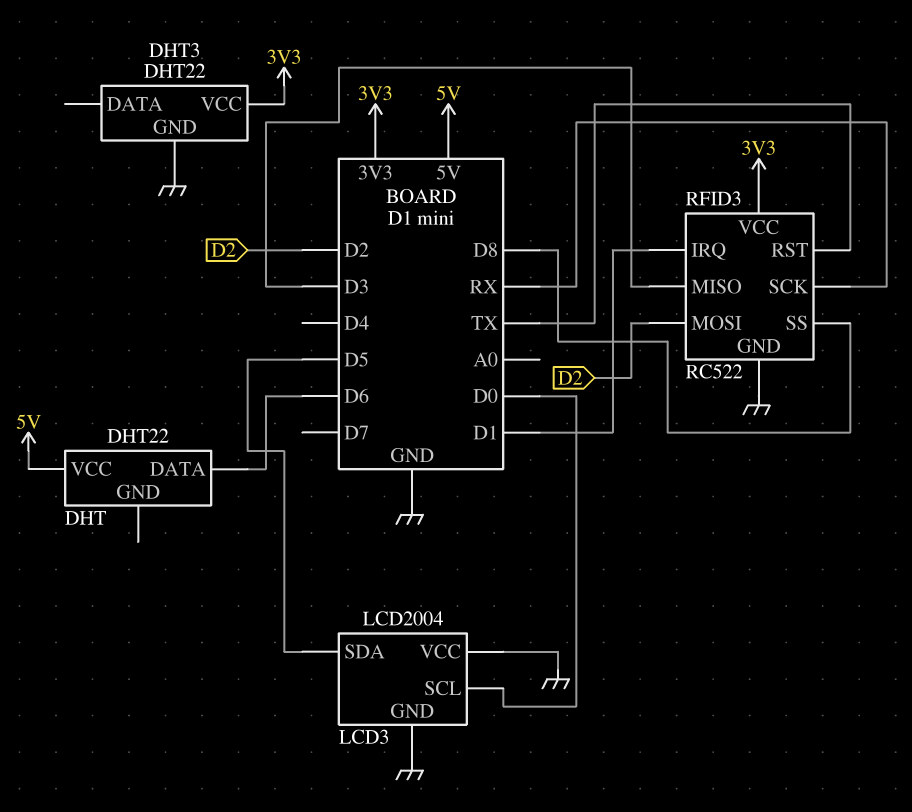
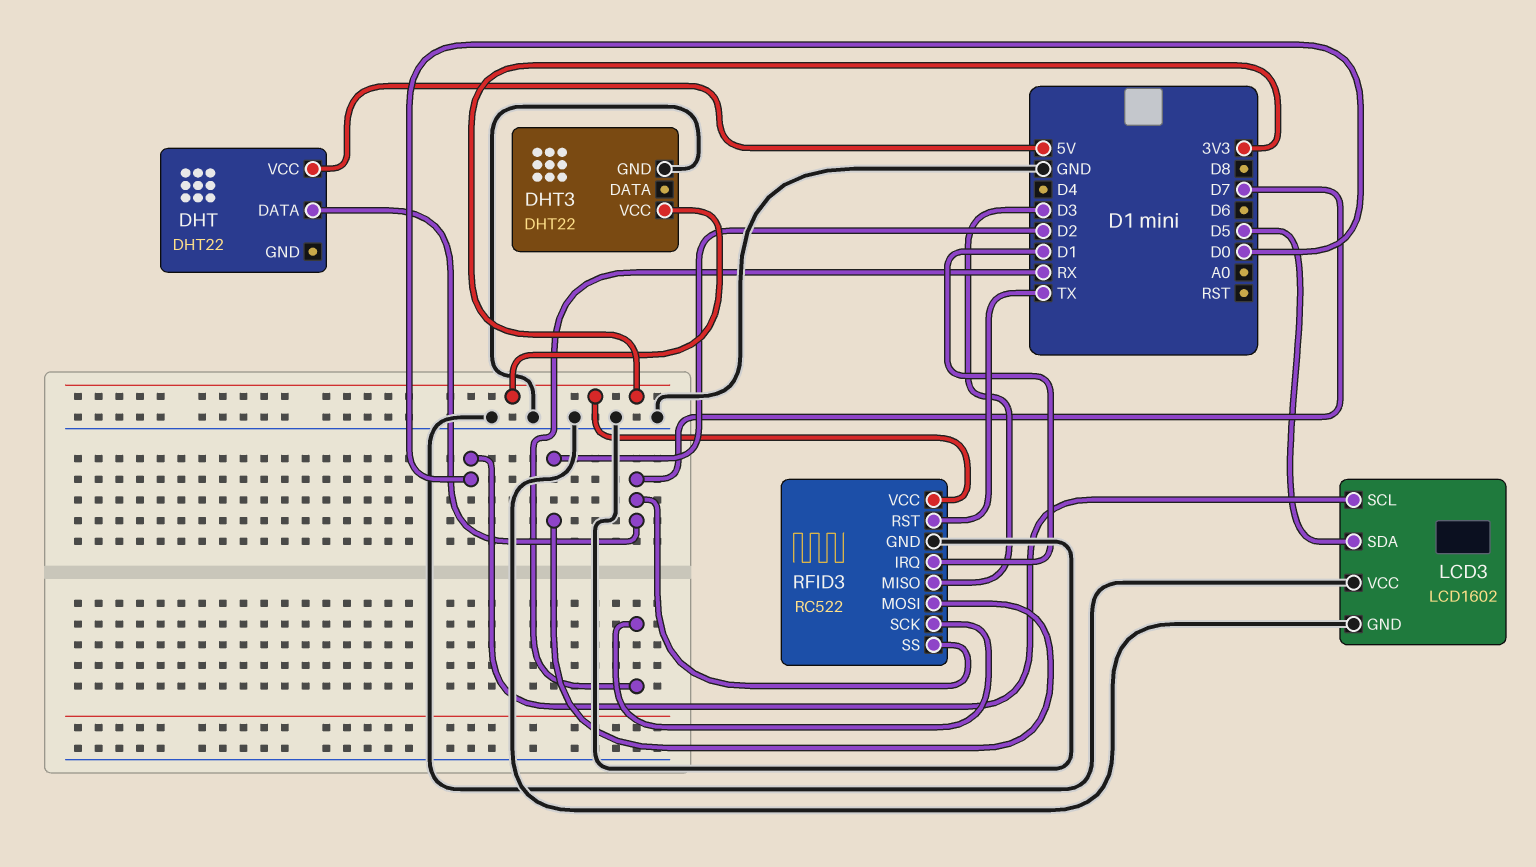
DHT pin DATA: D6 -> D7
LCD3: LCD2004 -> LCD1602
RFID3 pin SS: D8 -> D7

